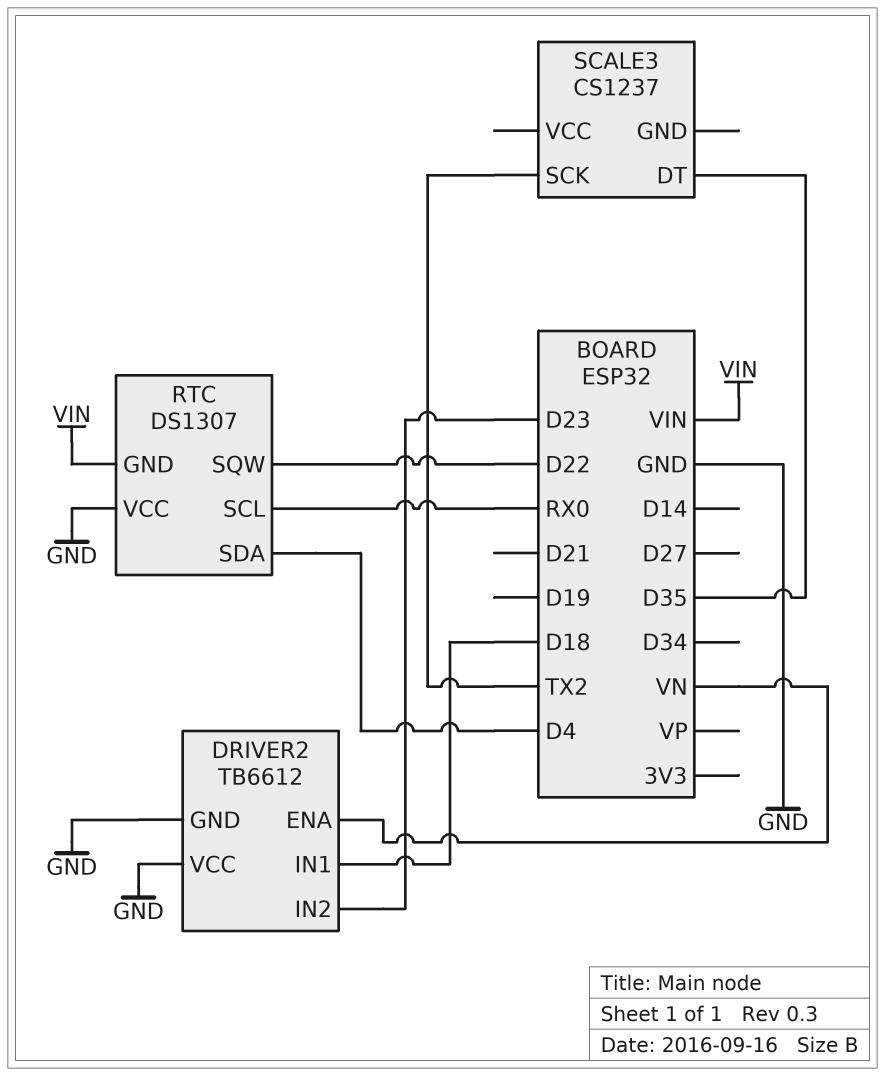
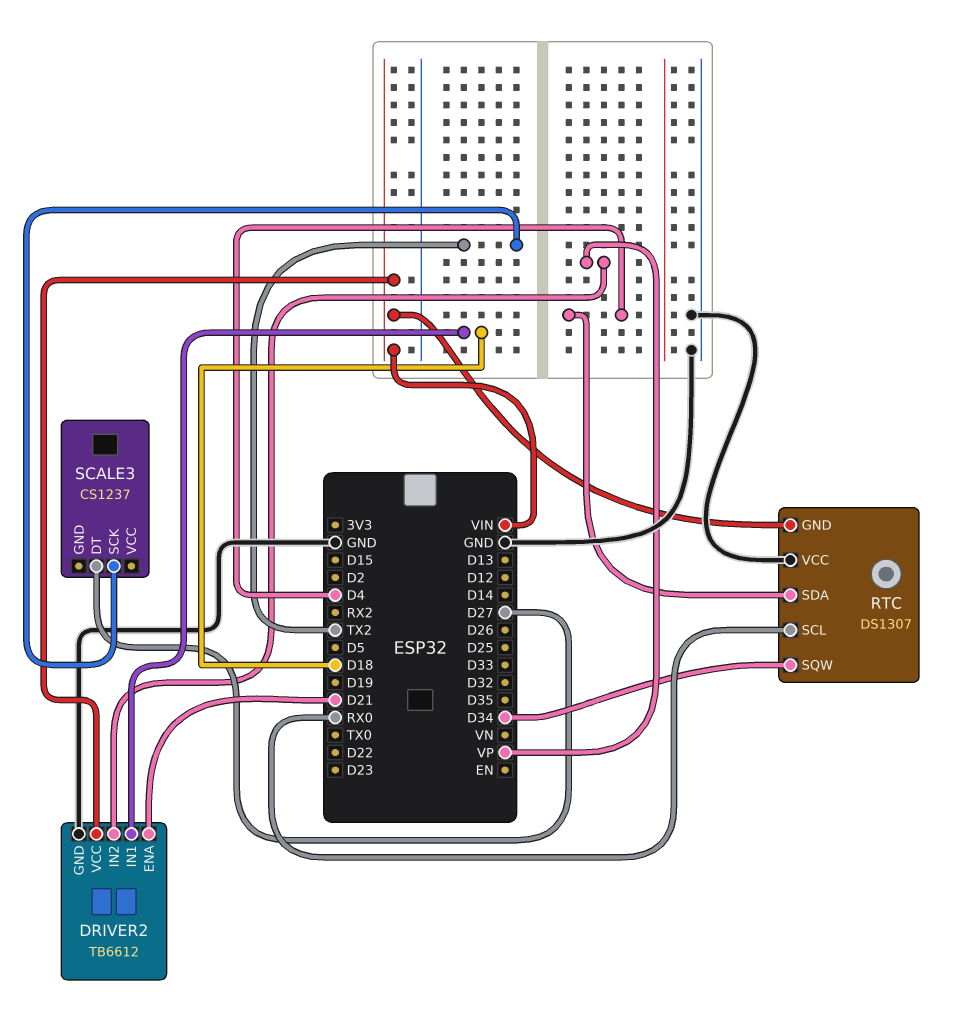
DRIVER2 pin ENA: VN -> D21
DRIVER2 pin IN2: D23 -> VP
DRIVER2 pin VCC: GND -> VIN
RTC pin SQW: D22 -> D34
SCALE3 pin DT: D35 -> D27

